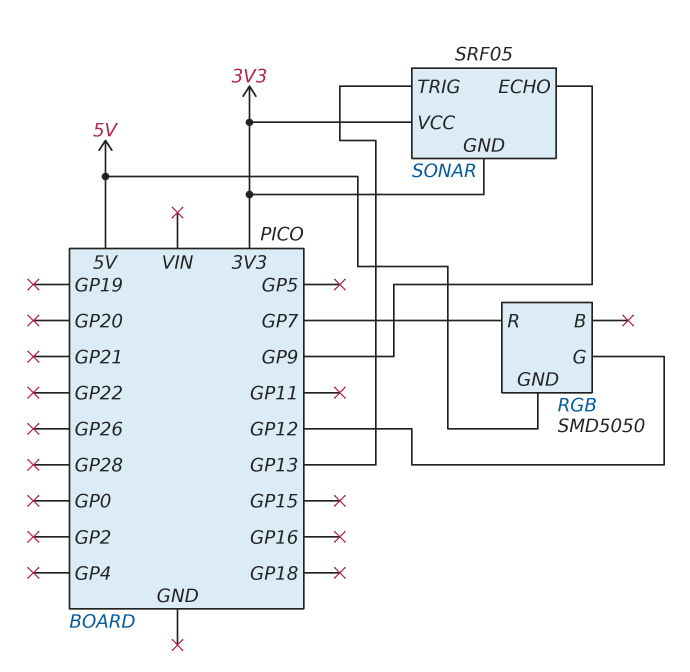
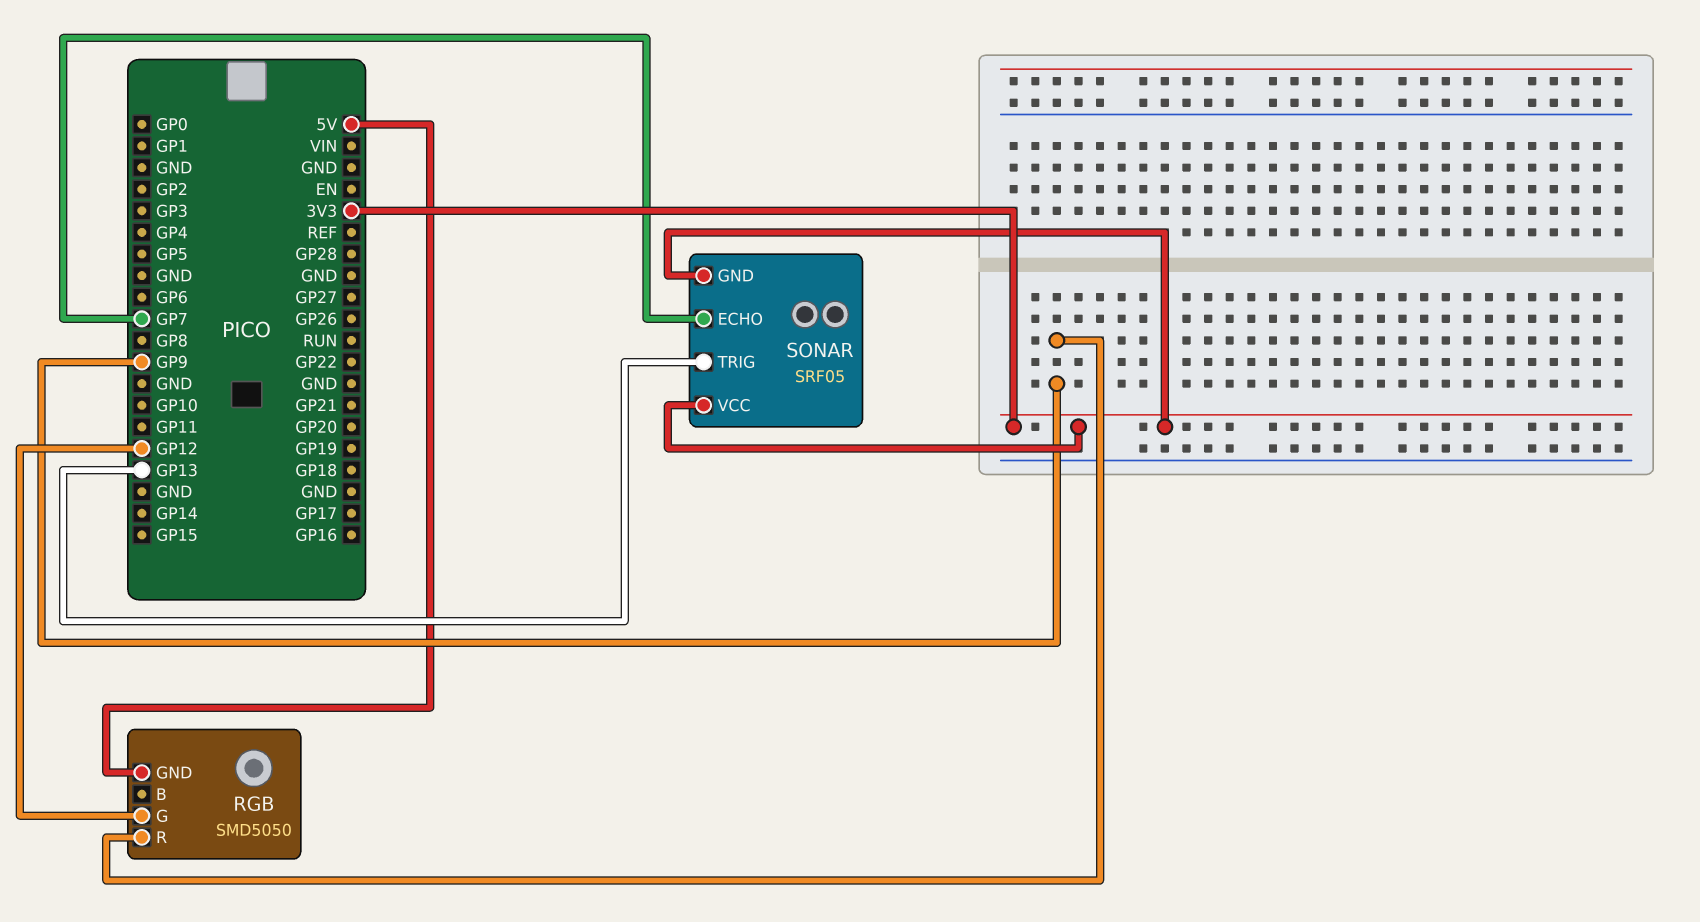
RGB pin R: GP7 -> GP9
SONAR pin ECHO: GP9 -> GP7

